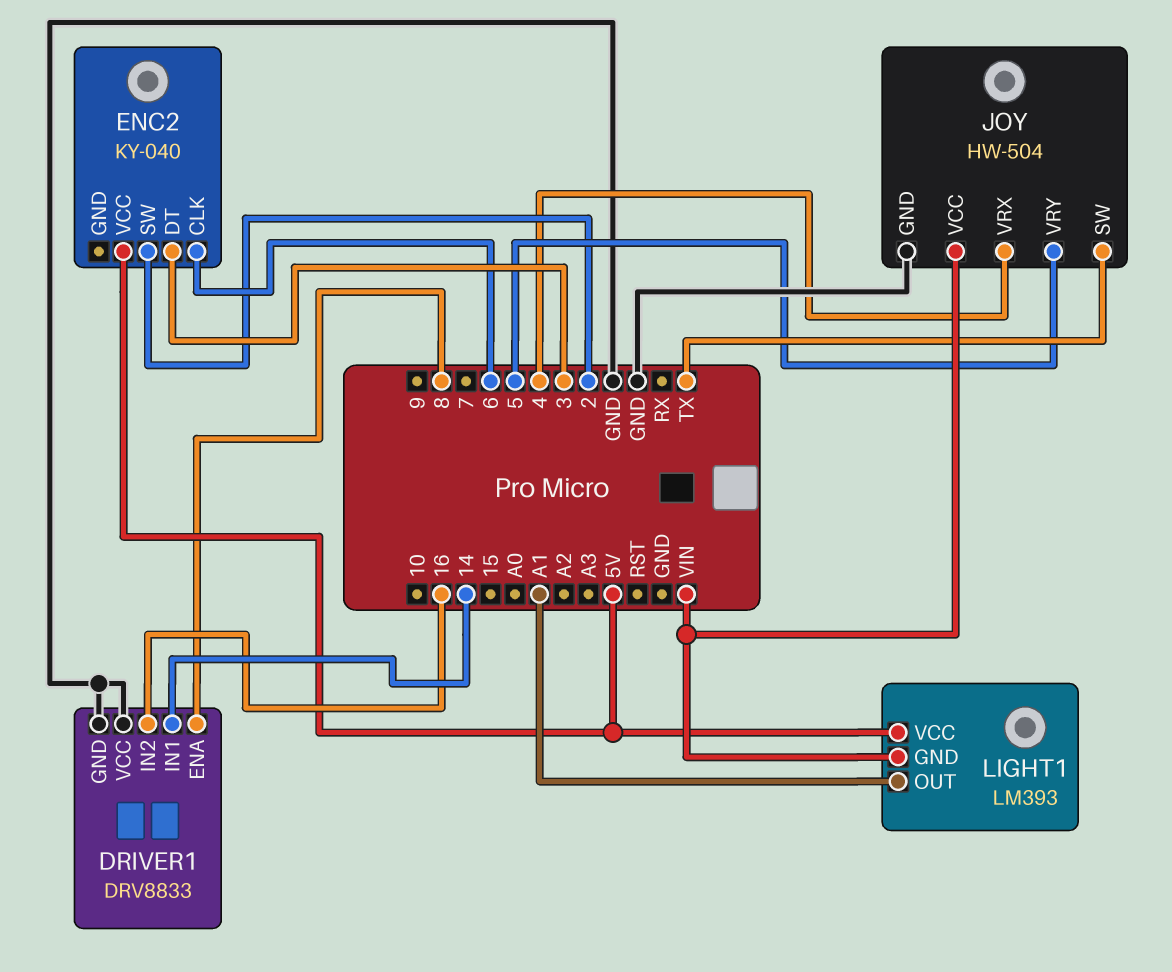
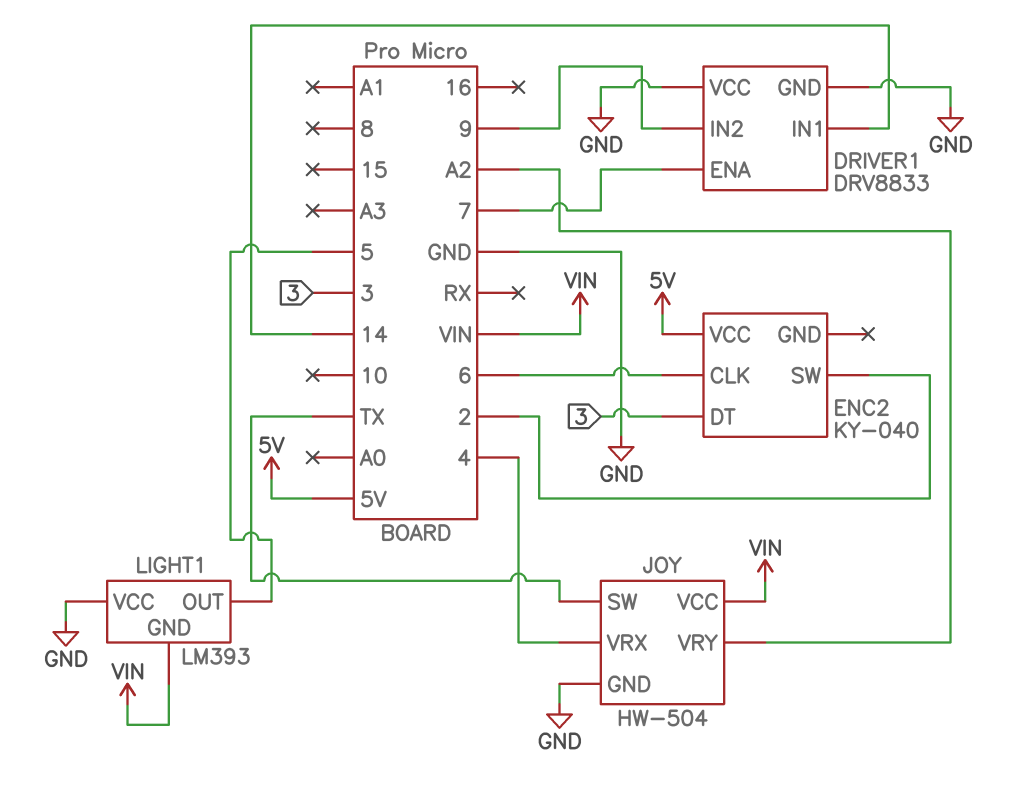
DRIVER1 pin ENA: 8 -> 7
DRIVER1 pin IN2: 16 -> 9
JOY pin VRY: 5 -> A2
LIGHT1 pin OUT: A1 -> 5
LIGHT1 pin VCC: 5V -> GND

